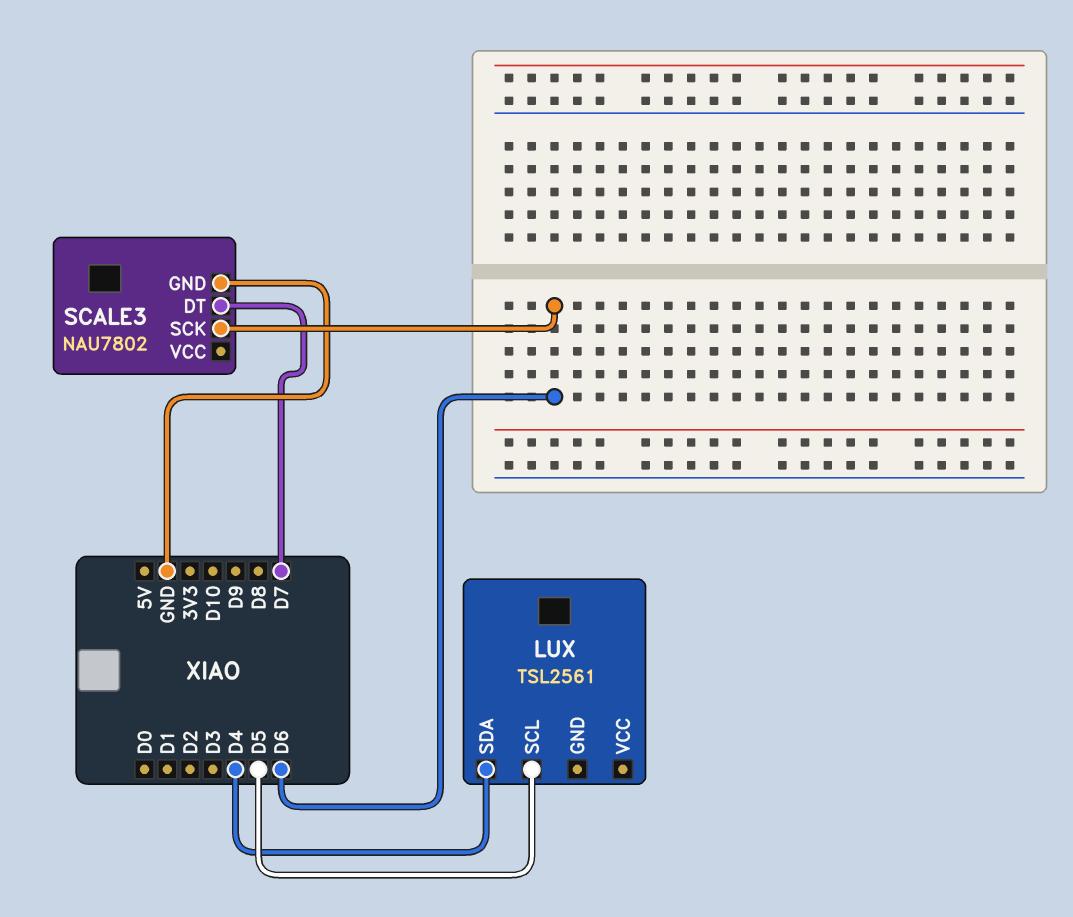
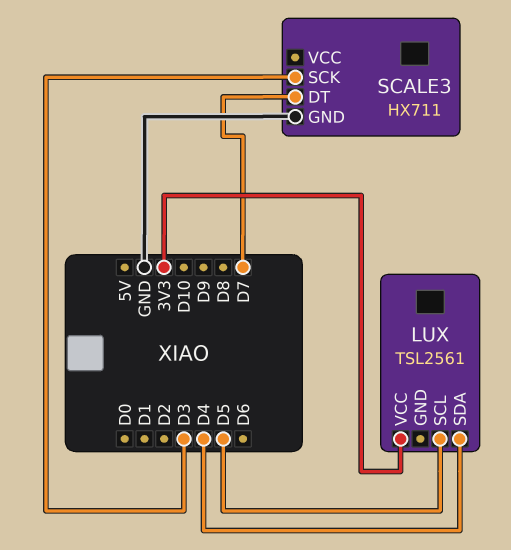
LUX pin VCC: none -> 3V3
SCALE3: NAU7802 -> HX711
SCALE3 pin SCK: D6 -> D3

